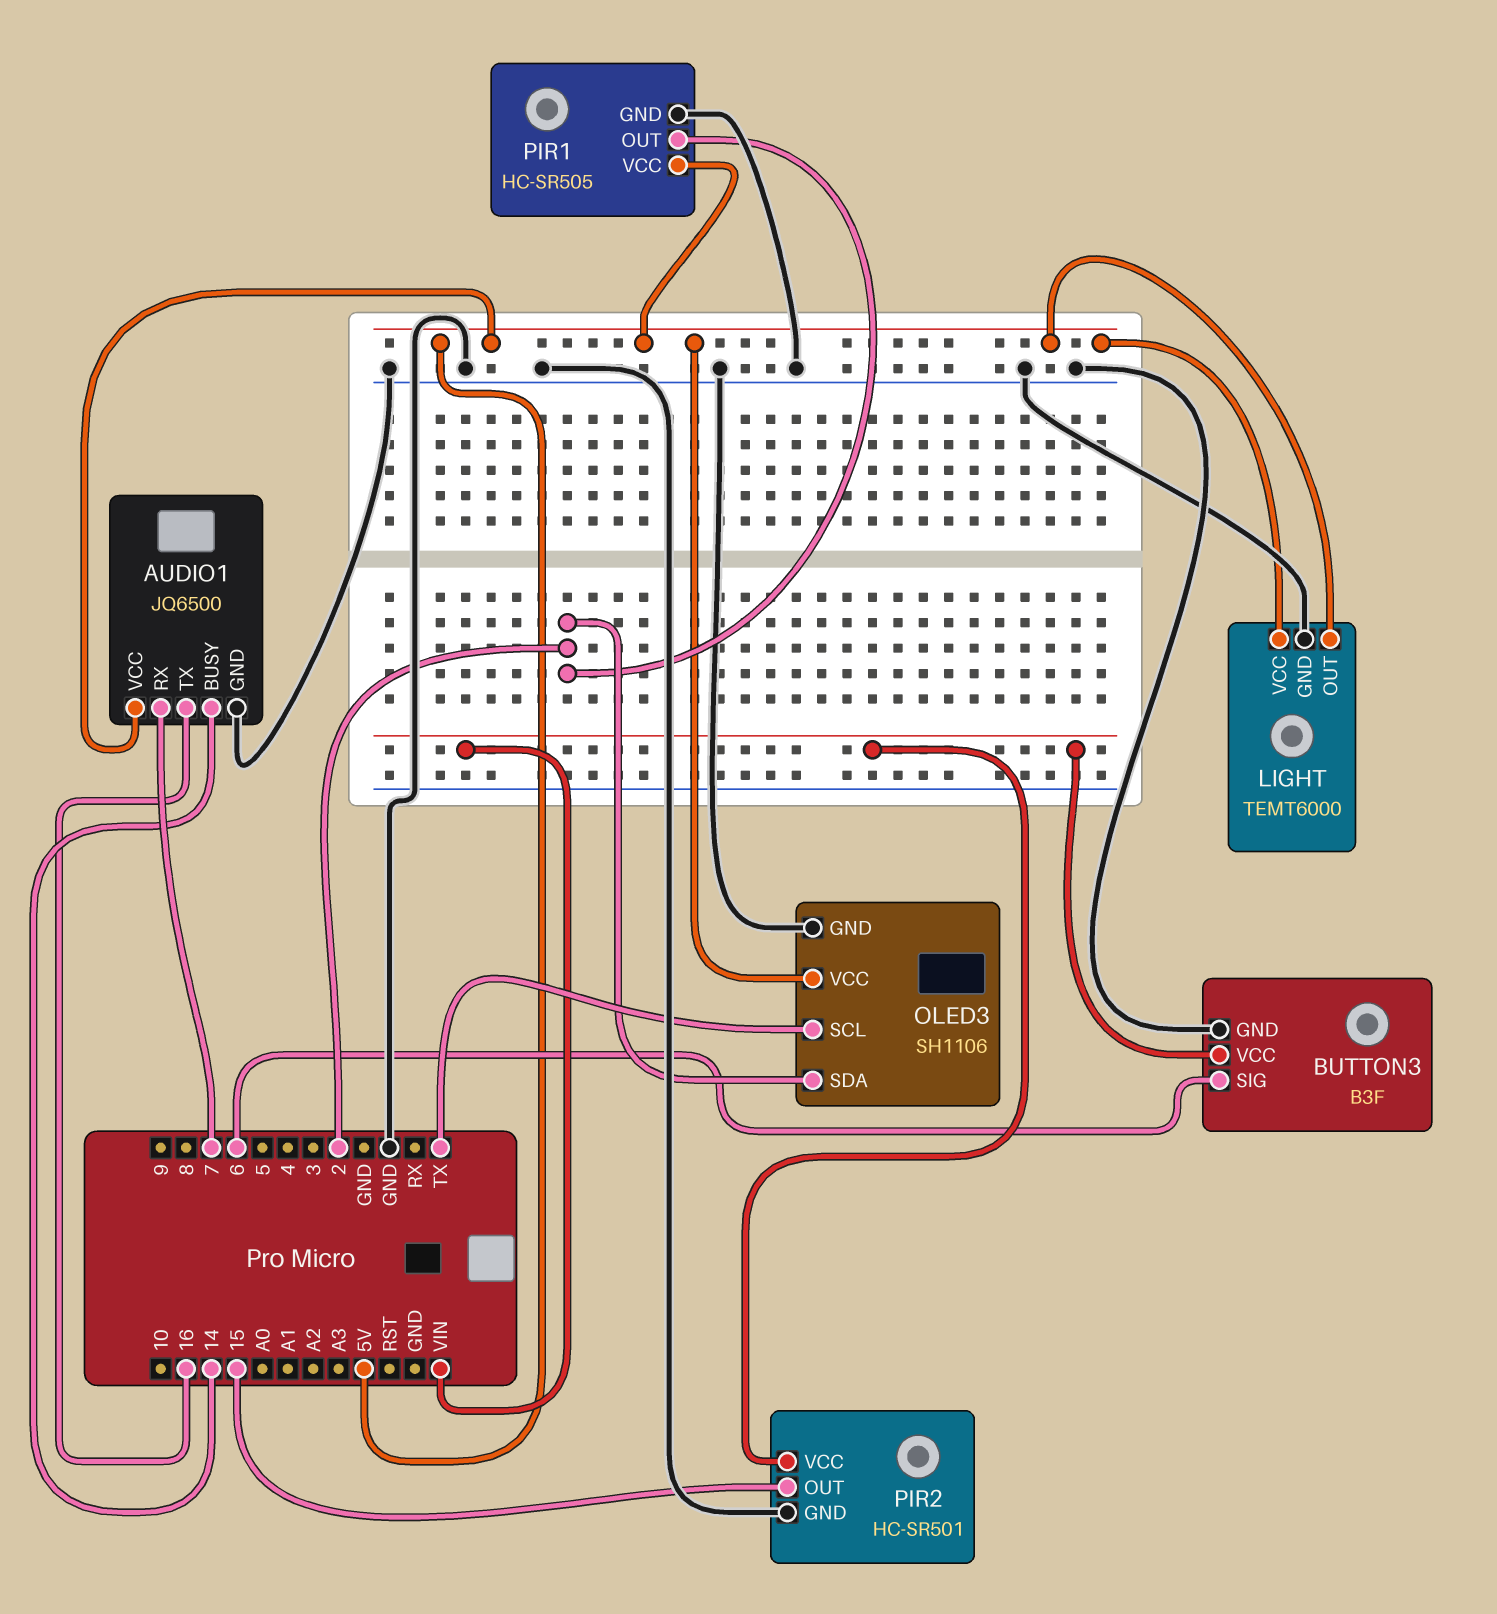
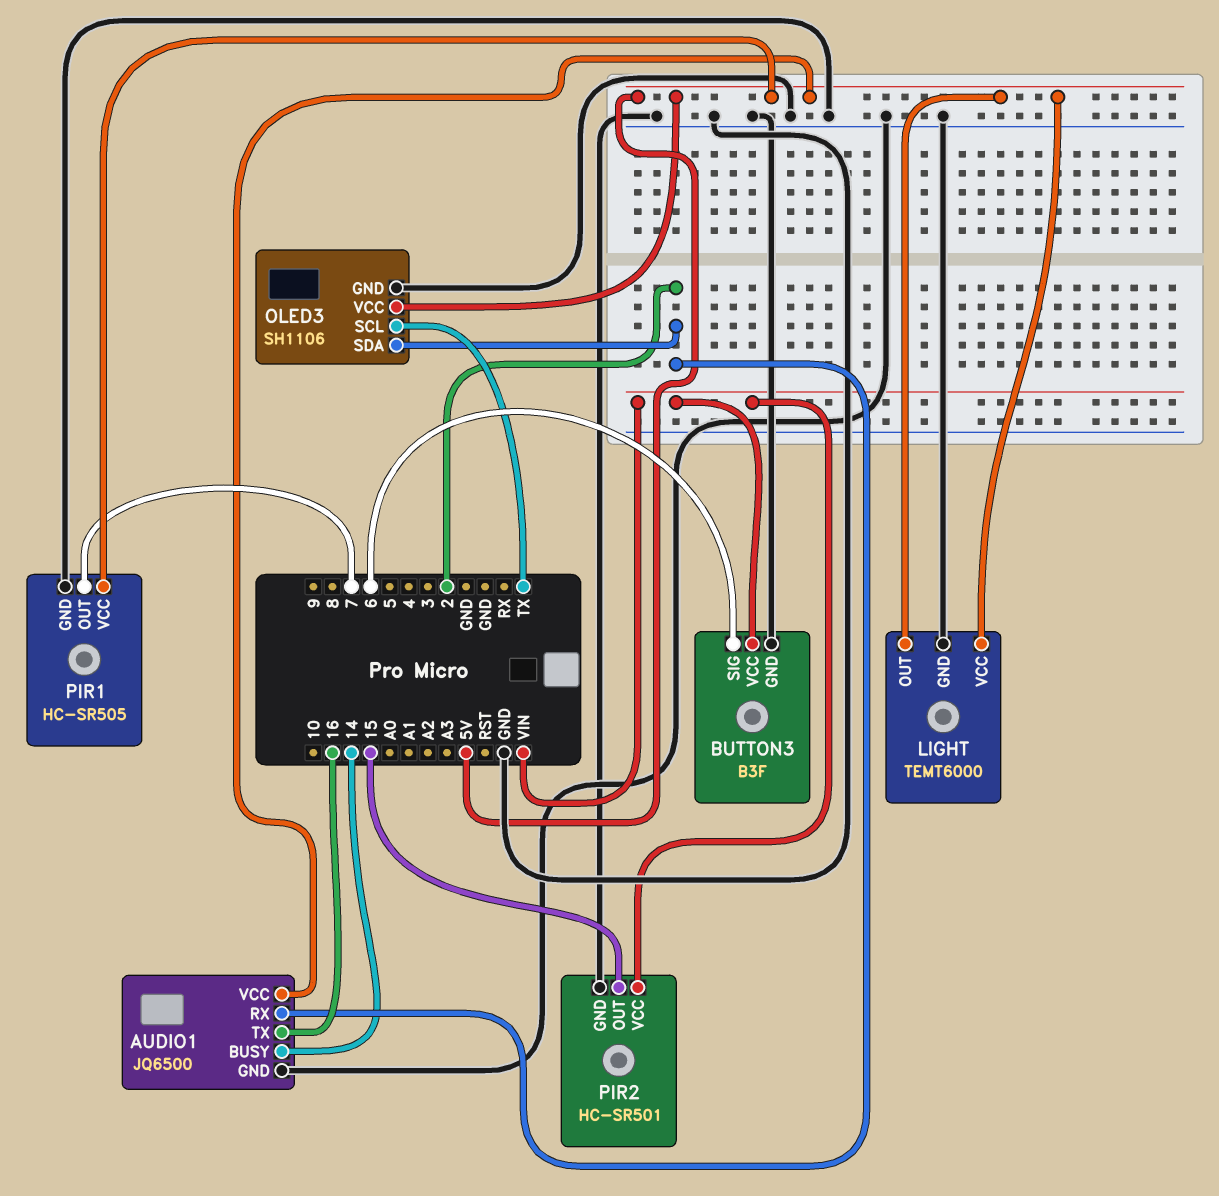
AUDIO1 pin RX: 7 -> 2
PIR1 pin OUT: 2 -> 7

